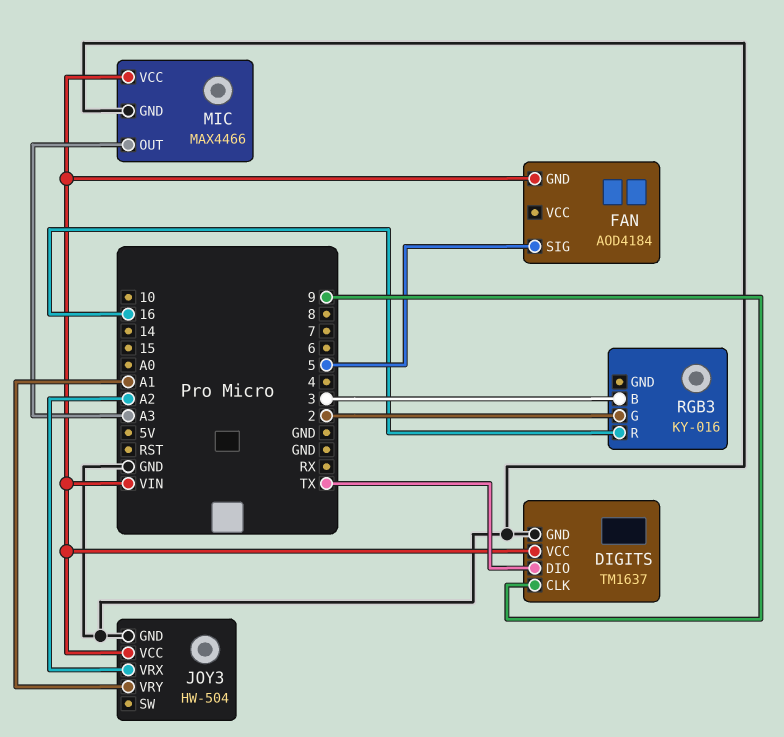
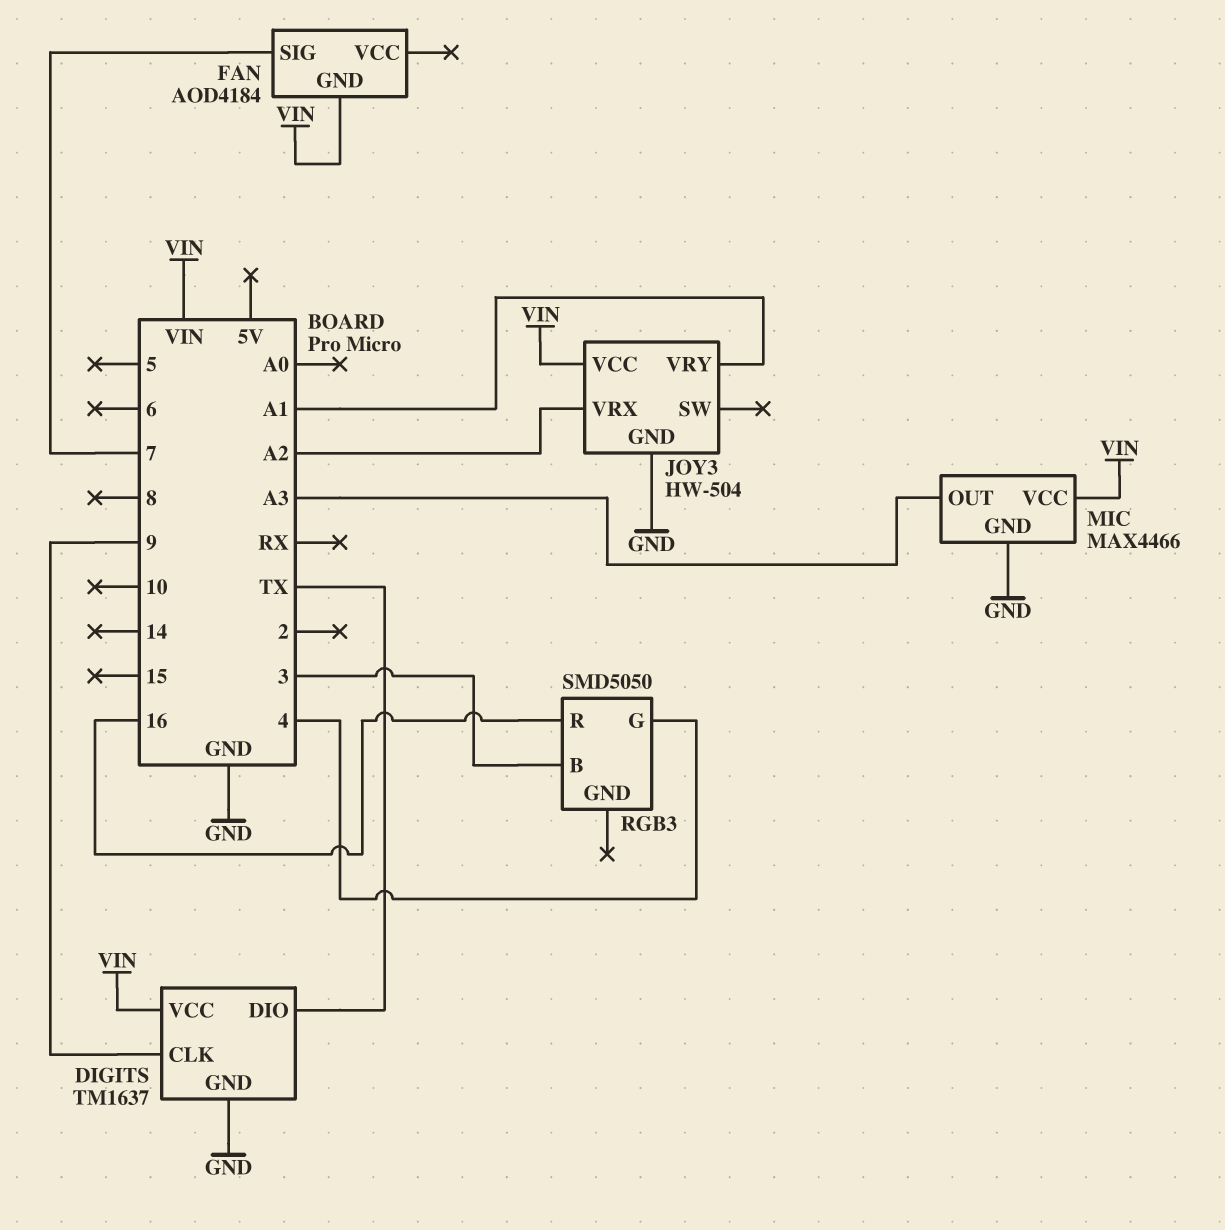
FAN pin SIG: 5 -> 7
RGB3: KY-016 -> SMD5050
RGB3 pin G: 2 -> 4

